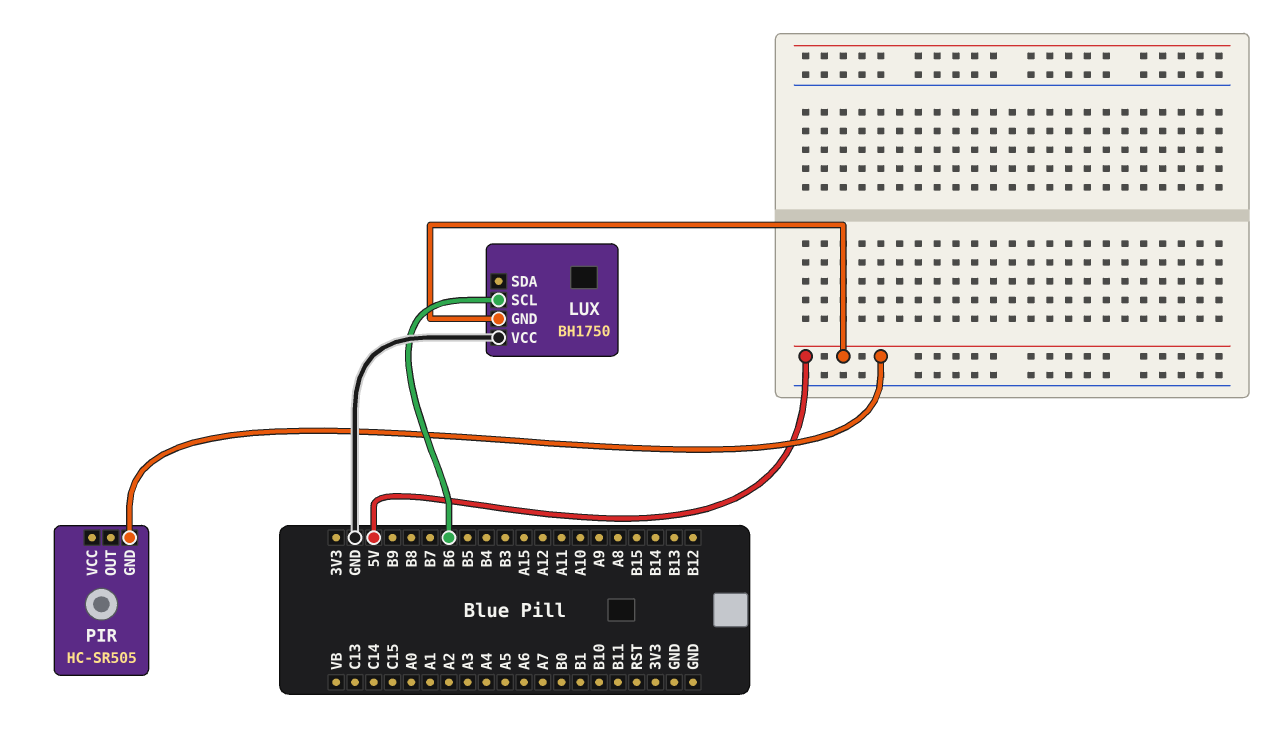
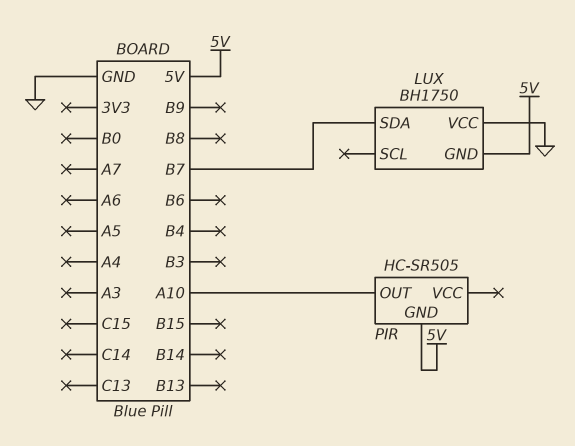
LUX pin SCL: B6 -> none
LUX pin SDA: none -> B7
PIR pin OUT: none -> A10

